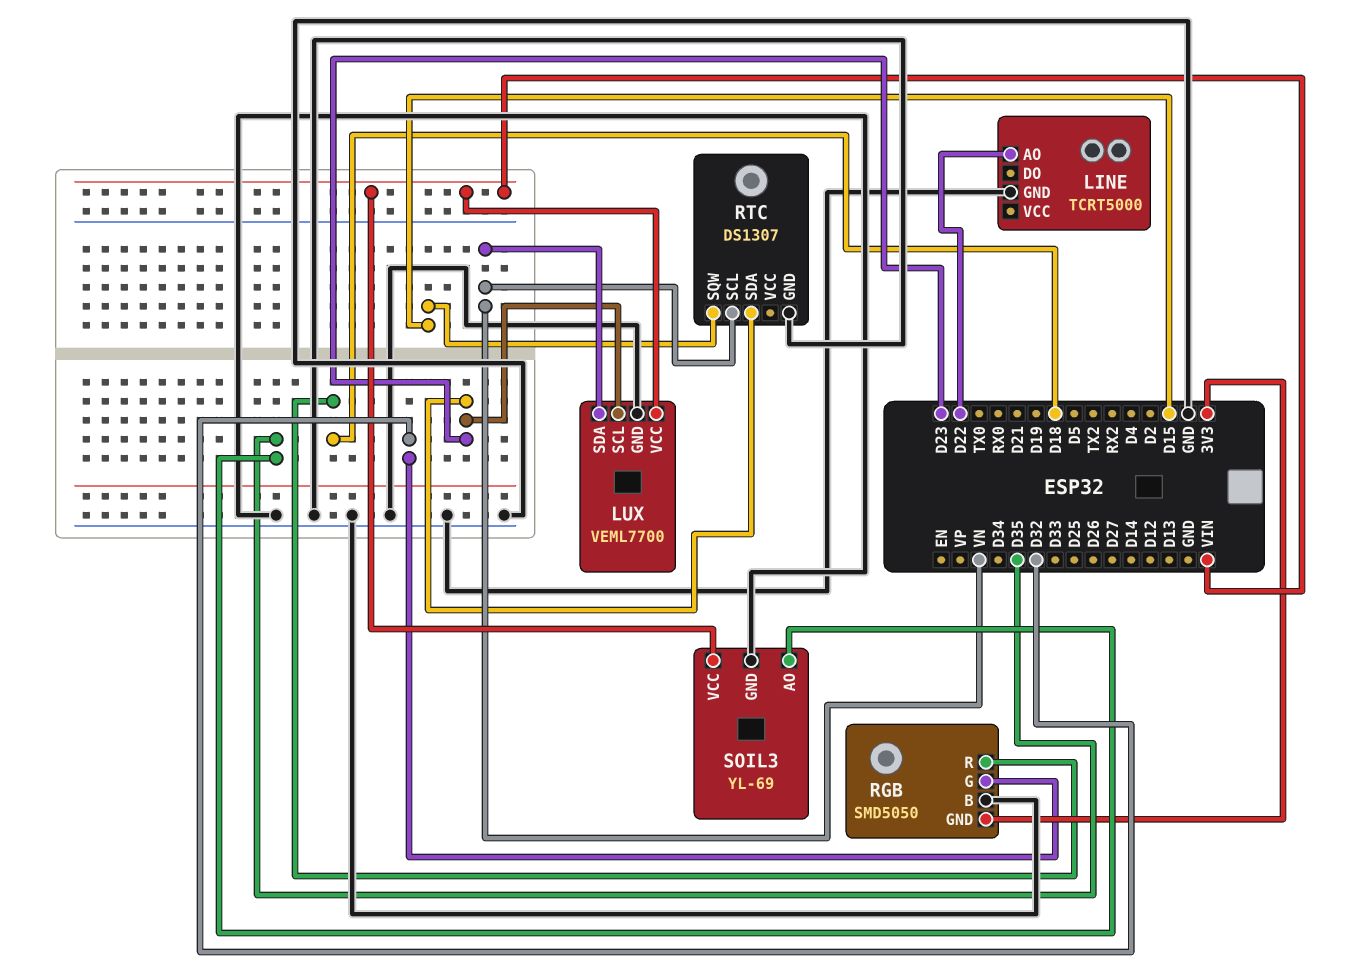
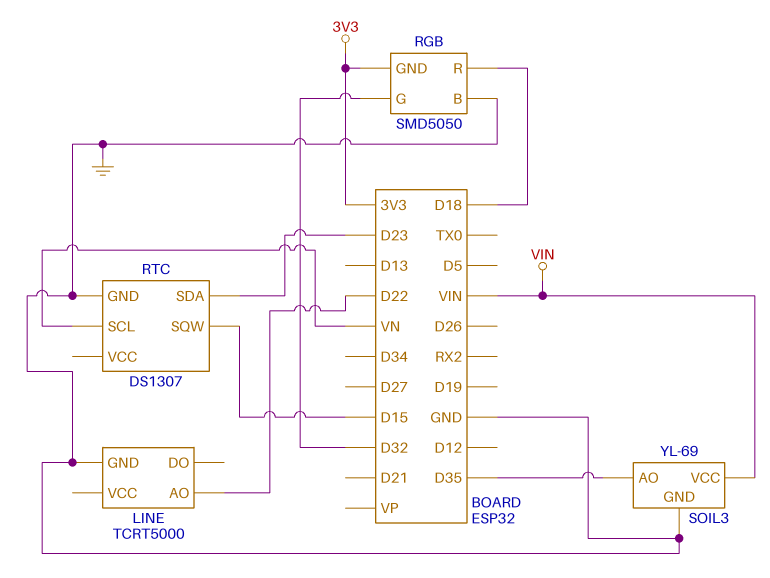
LUX: VEML7700 -> none
LUX pin GND: GND -> none
LUX pin SCL: D23 -> none
LUX pin SDA: VN -> none
LUX pin VCC: VIN -> none

